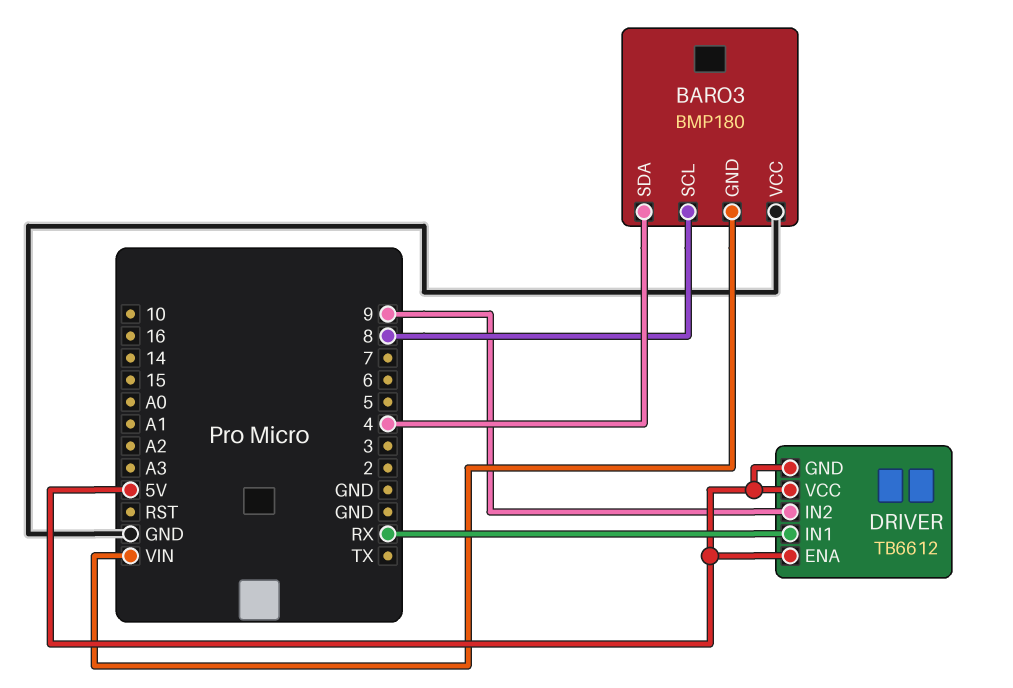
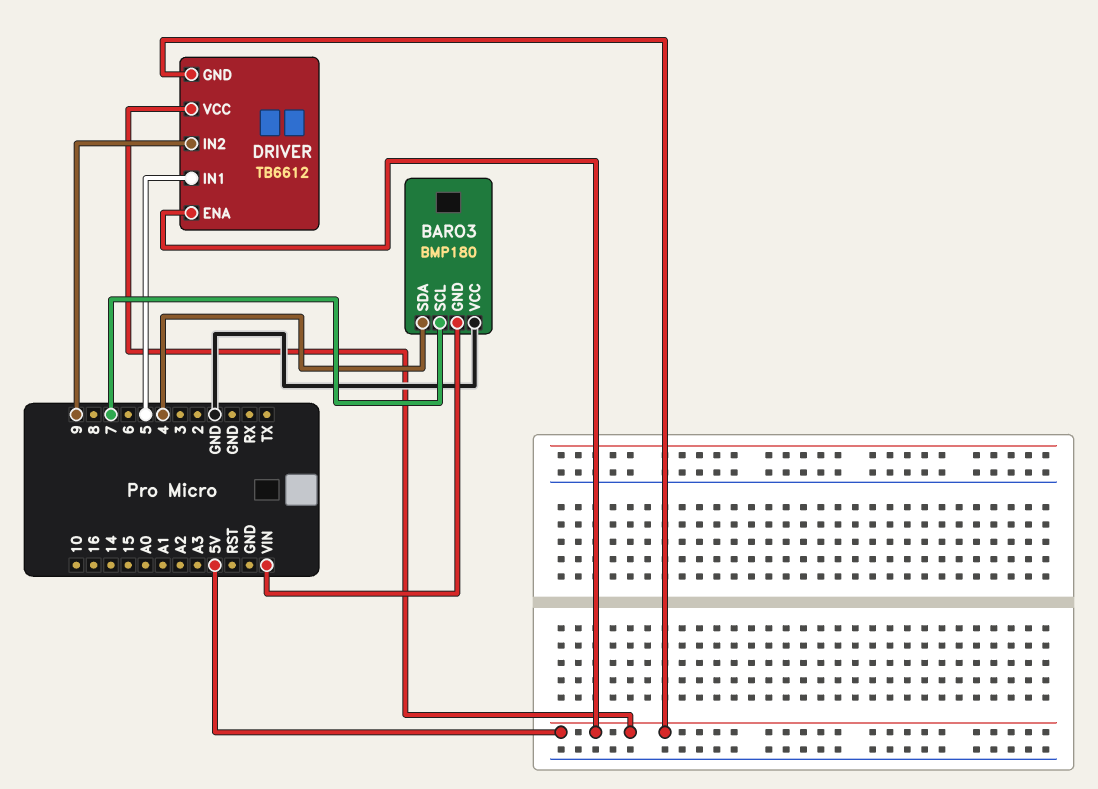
BARO3 pin SCL: 8 -> 7
DRIVER pin IN1: RX -> 5

